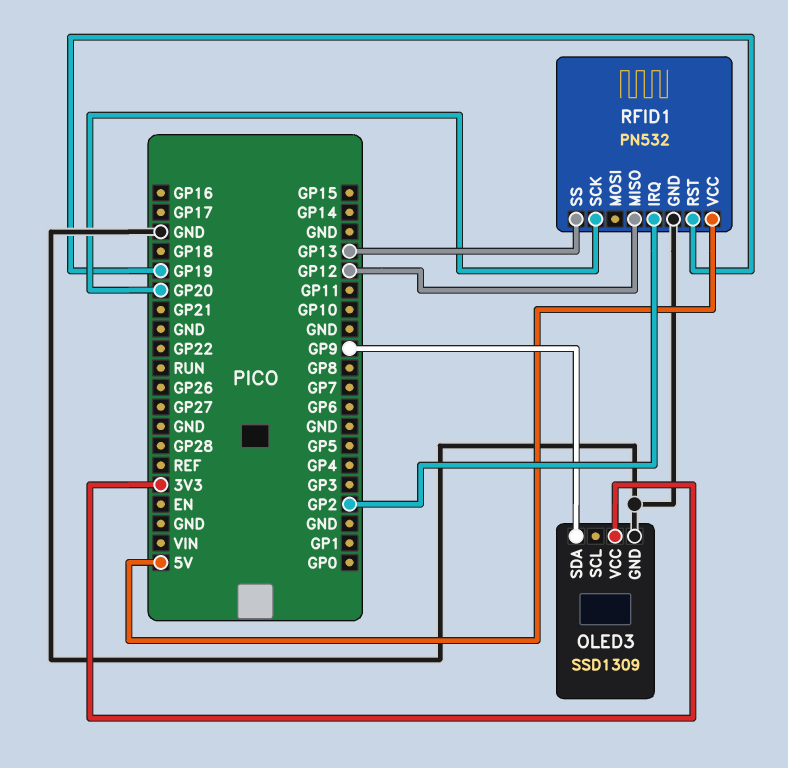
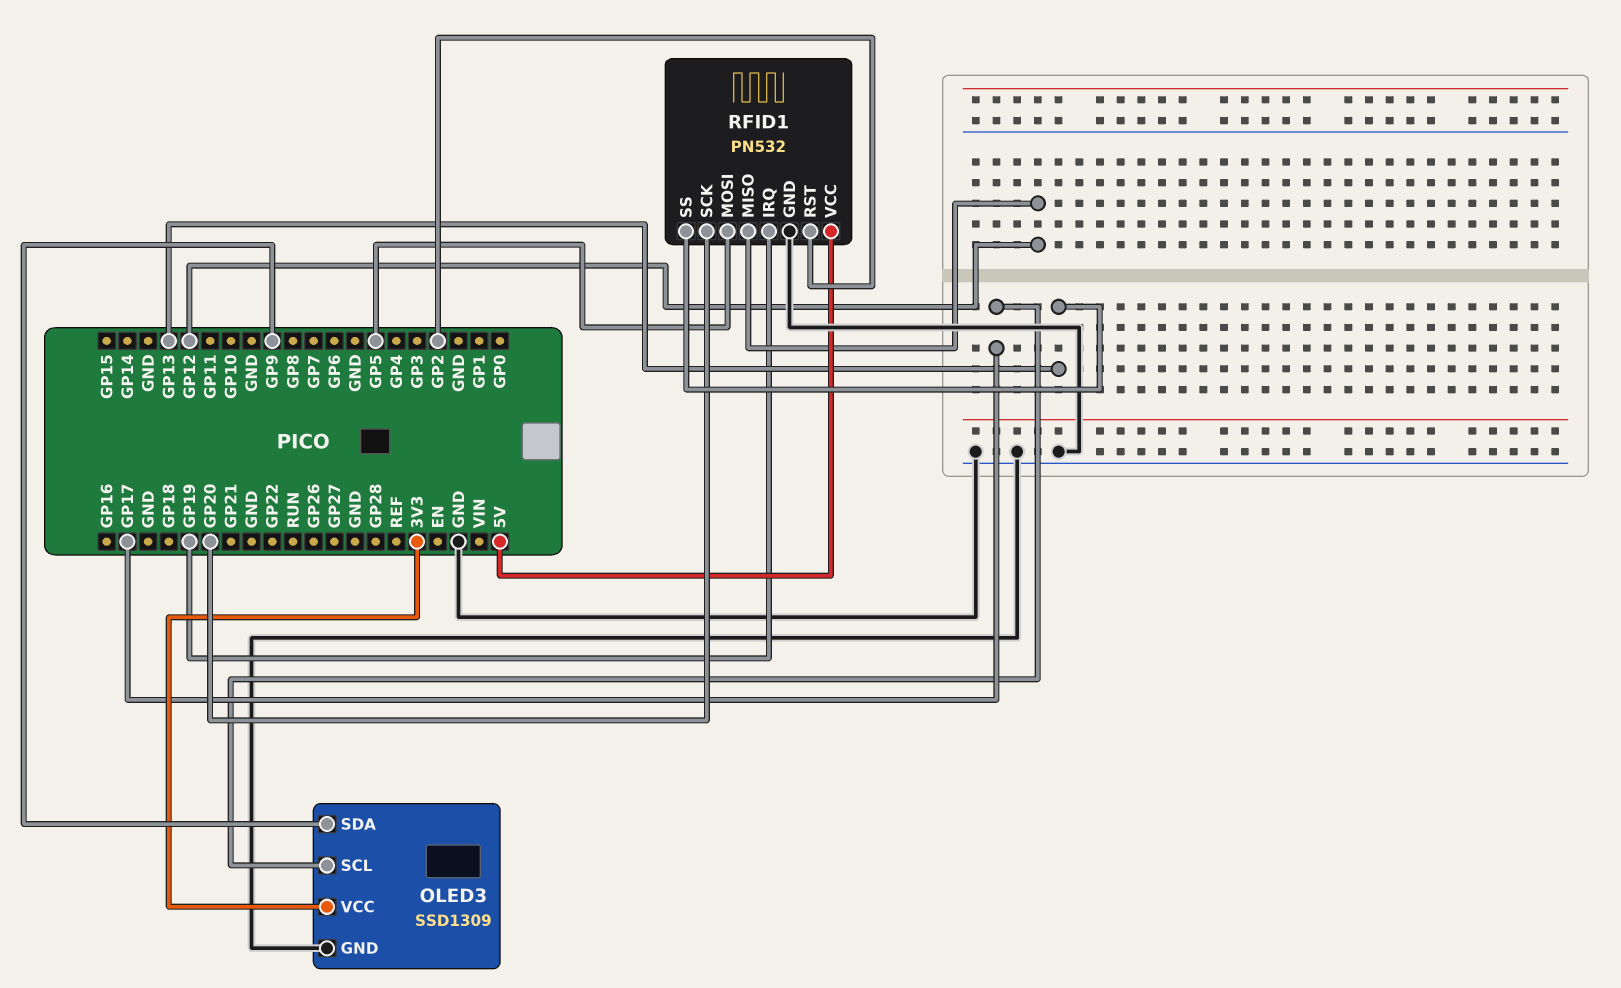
OLED3 pin SCL: none -> GP17
RFID1 pin IRQ: GP2 -> GP19
RFID1 pin MOSI: none -> GP5
RFID1 pin RST: GP19 -> GP2

